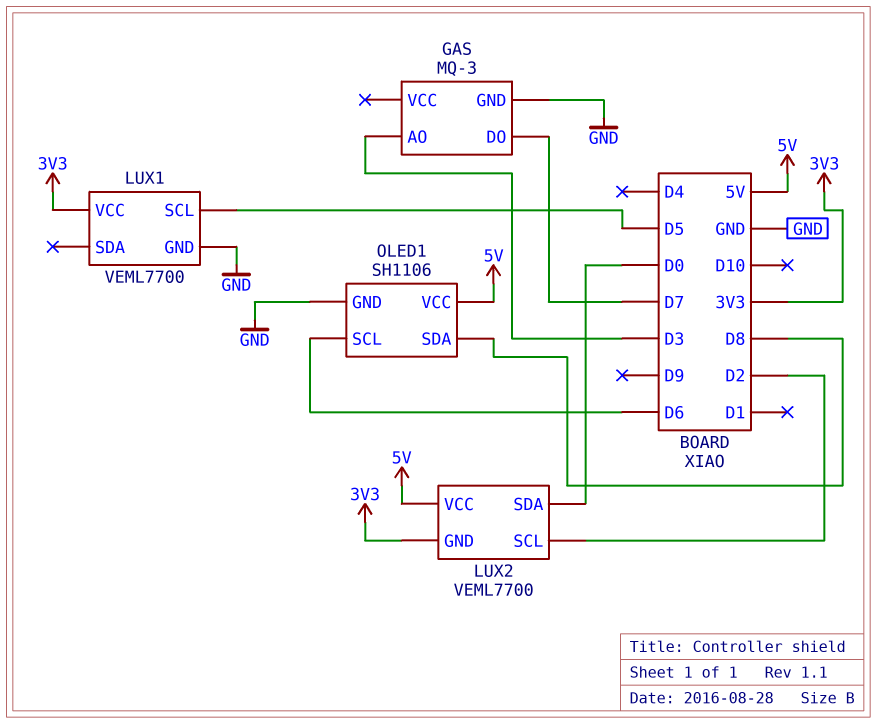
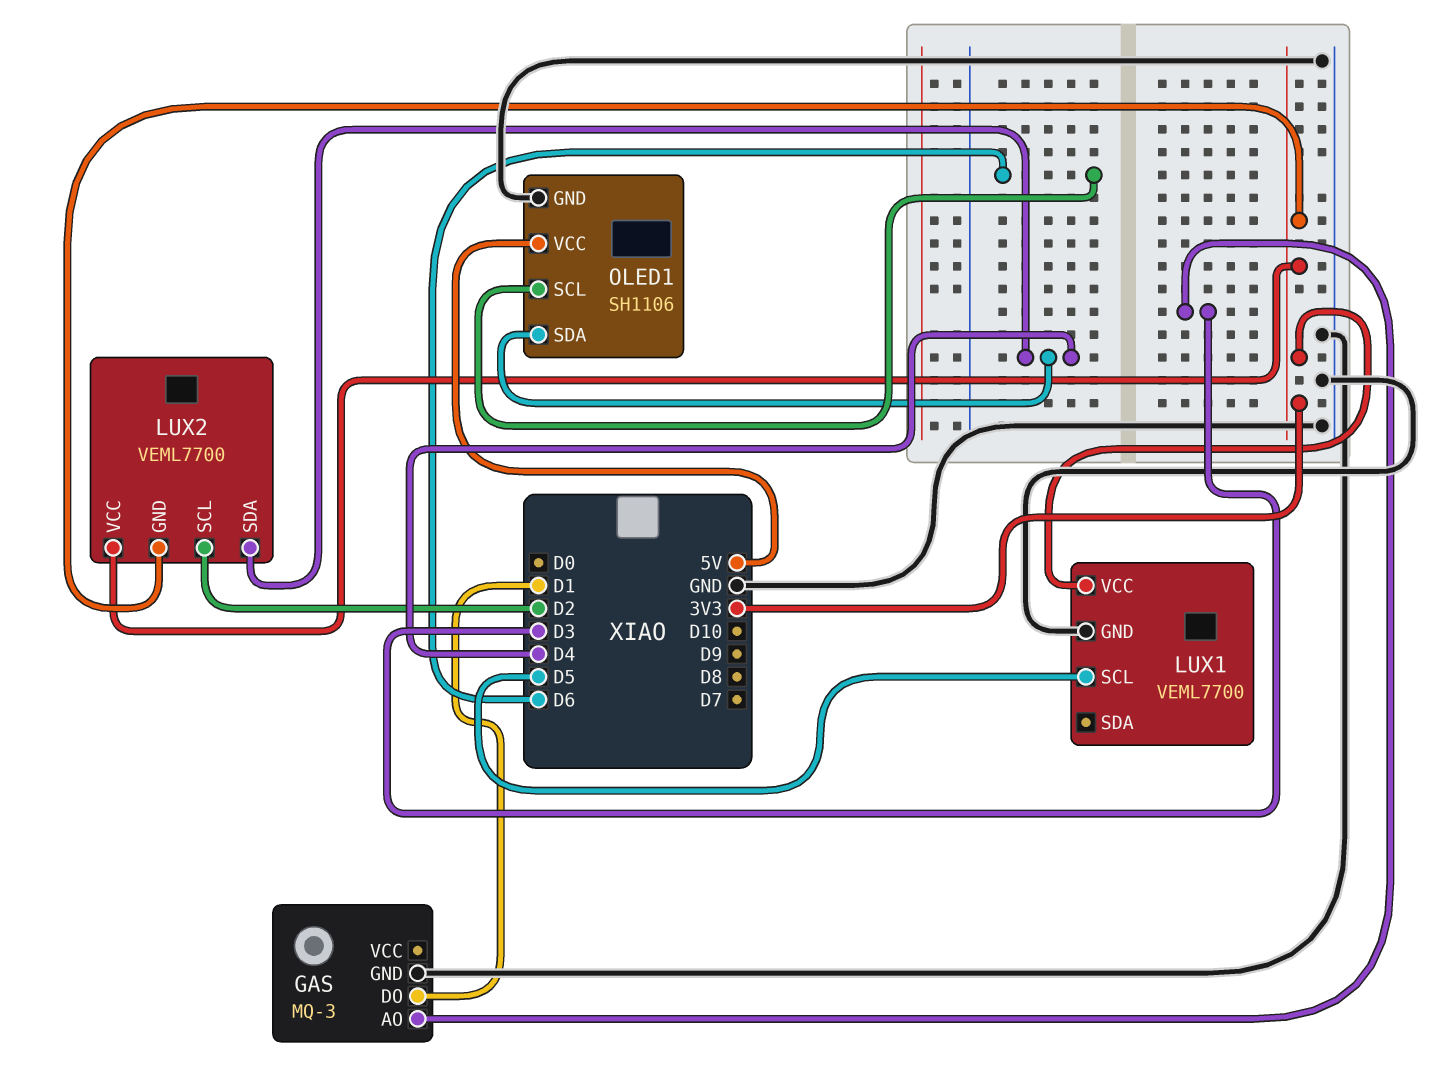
GAS pin DO: D7 -> D1
LUX2 pin SDA: D0 -> D4
LUX2 pin VCC: 5V -> 3V3
OLED1 pin SDA: D8 -> D4

